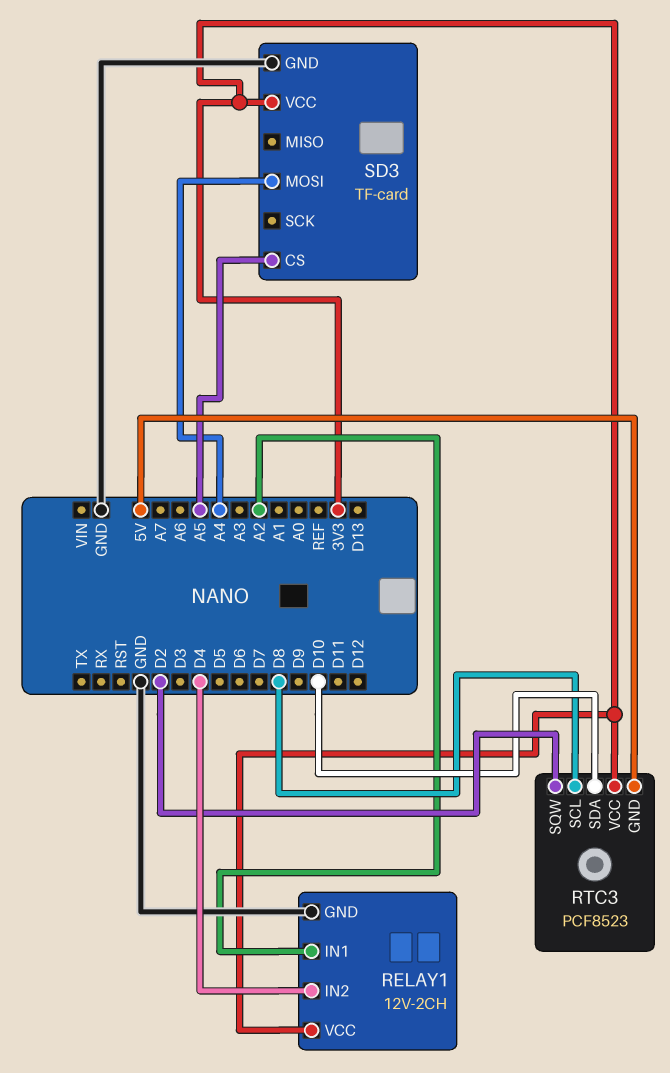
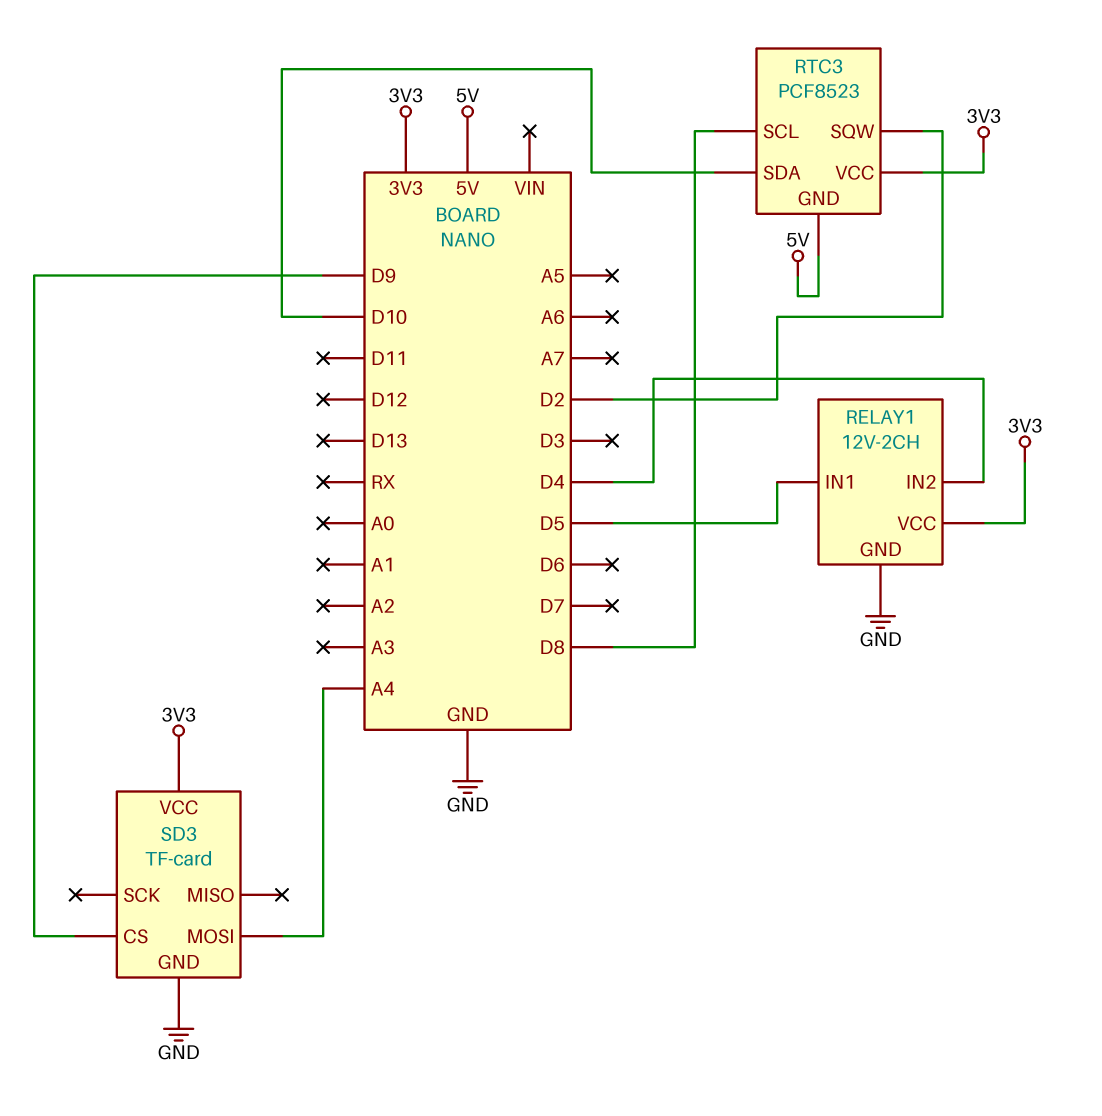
RELAY1 pin IN1: A2 -> D5
SD3 pin CS: A5 -> D9

